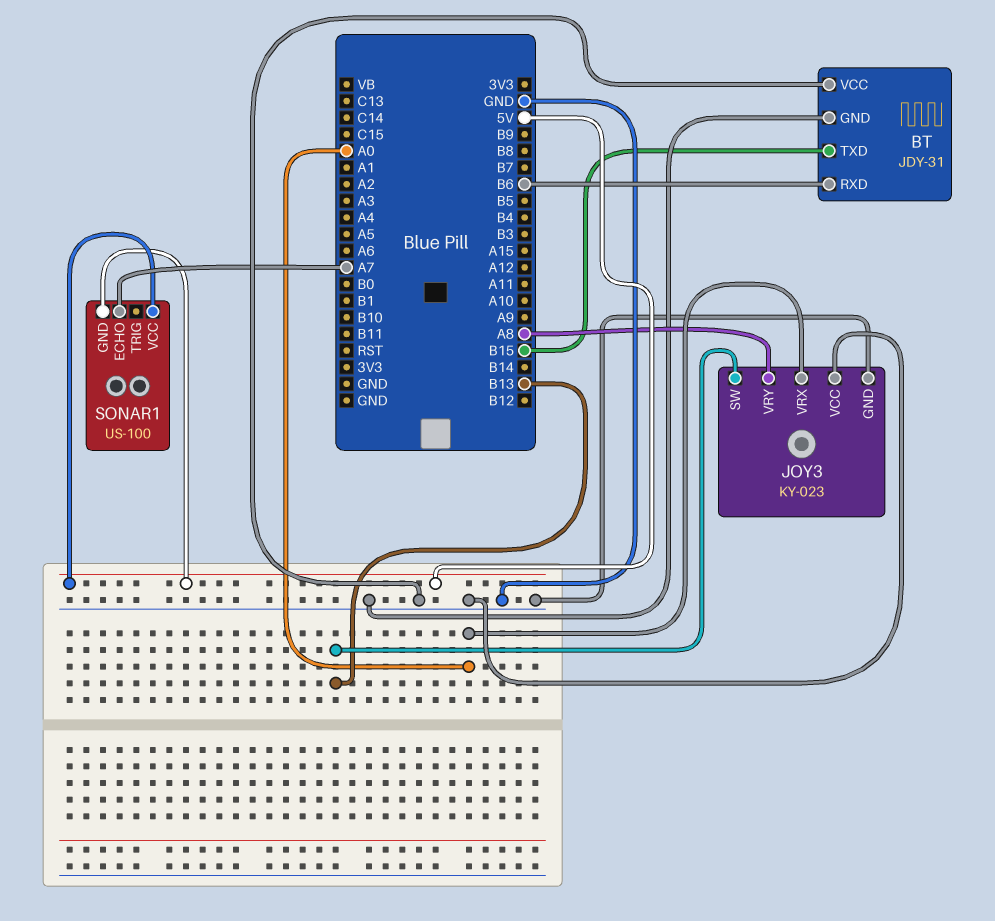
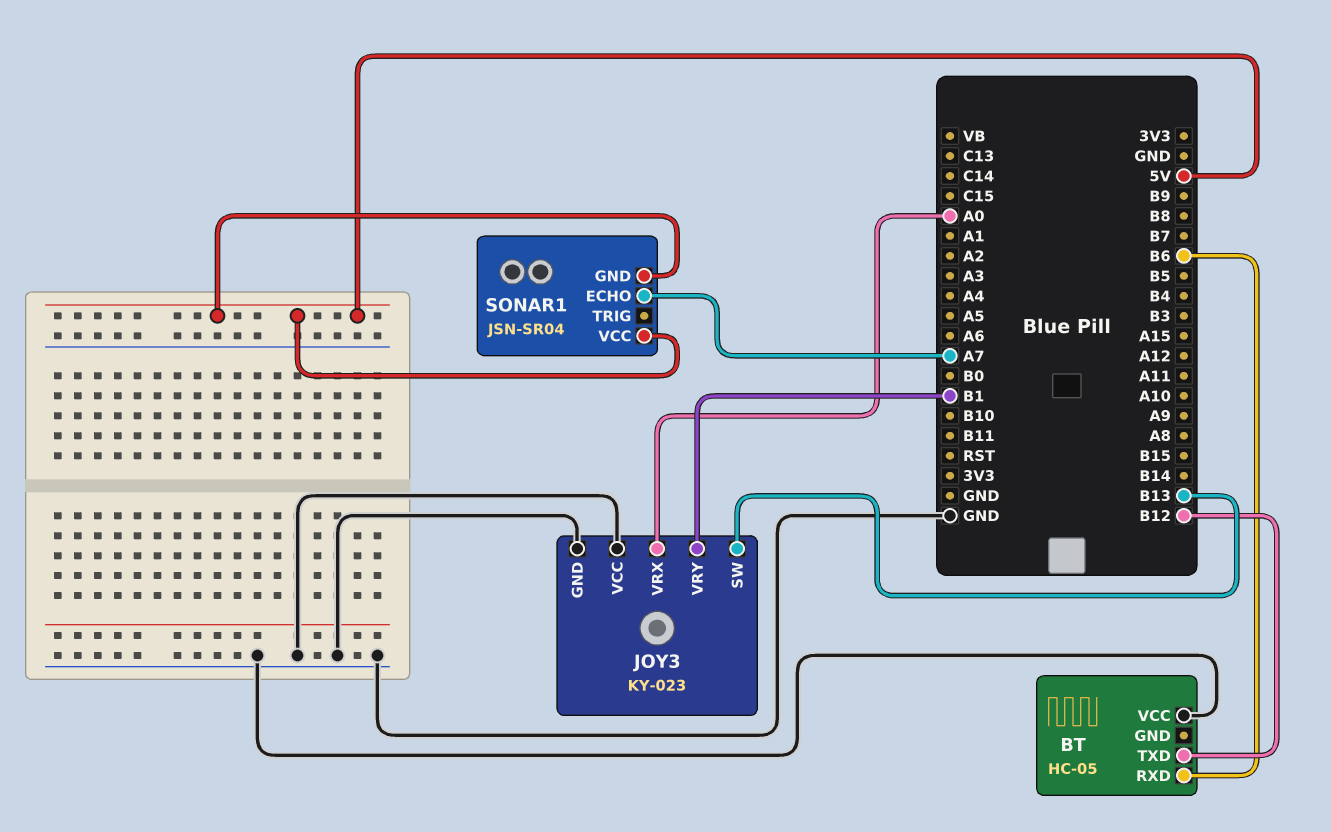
BT: JDY-31 -> HC-05
BT pin GND: GND -> none
BT pin TXD: B15 -> B12
JOY3 pin VRY: A8 -> B1
SONAR1: US-100 -> JSN-SR04

